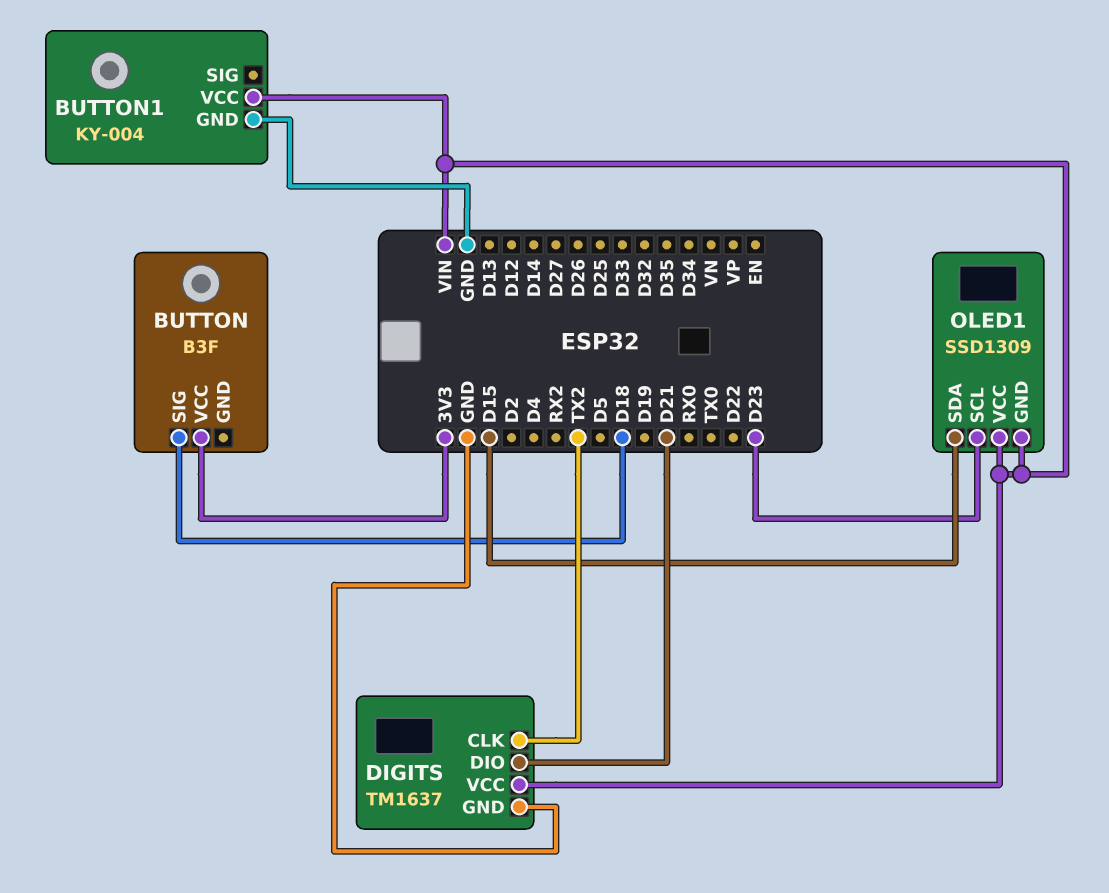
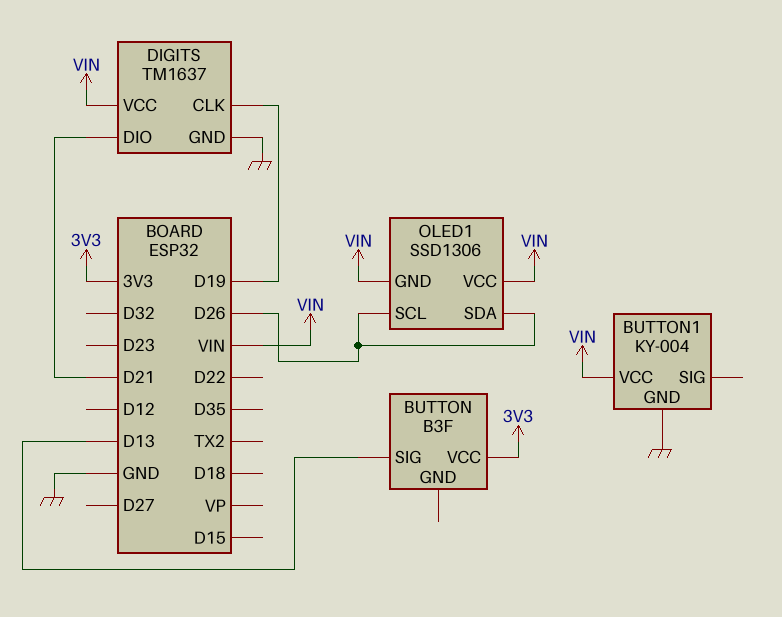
BUTTON pin SIG: D18 -> D13
DIGITS pin CLK: TX2 -> D19
OLED1: SSD1309 -> SSD1306
OLED1 pin SCL: D23 -> D26
OLED1 pin SDA: D15 -> D26

